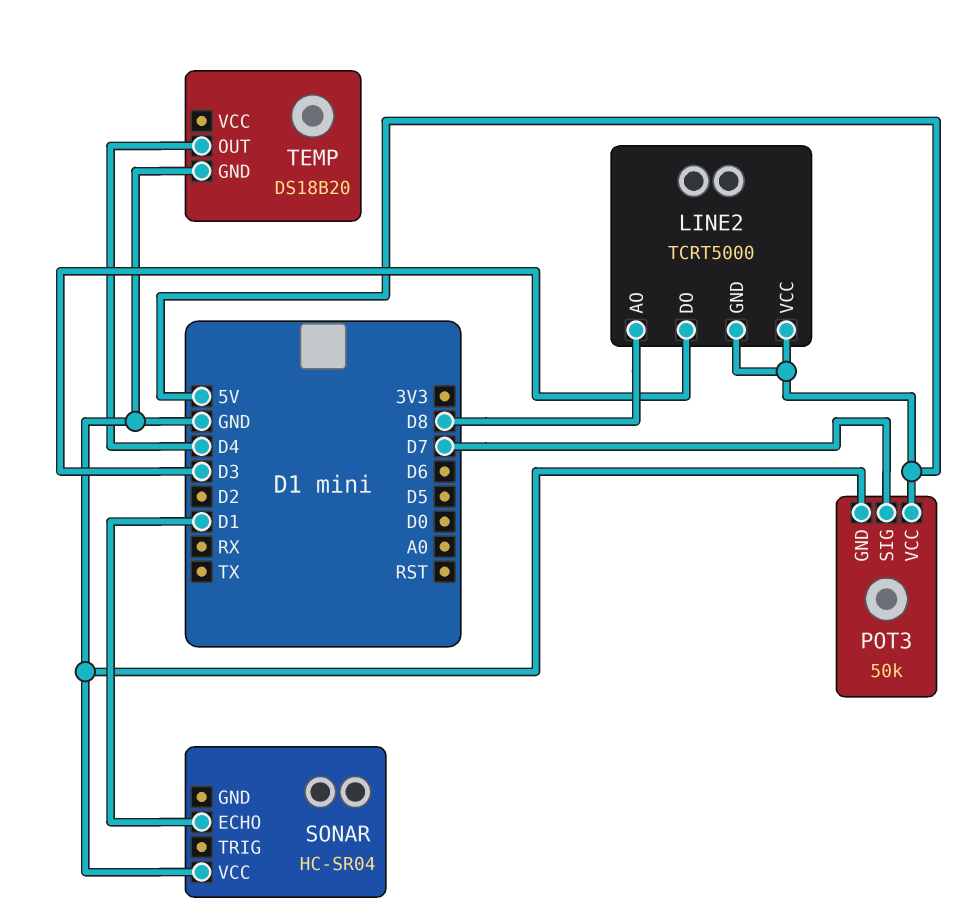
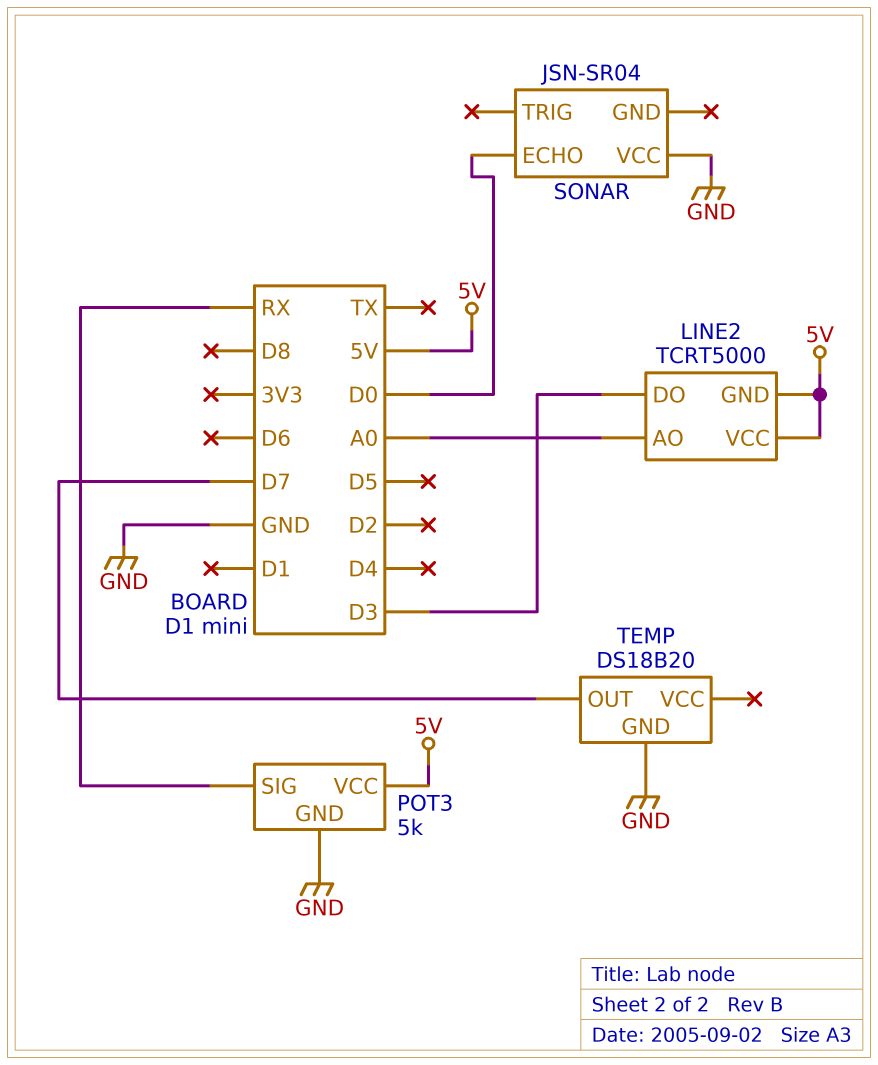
LINE2 pin AO: D8 -> A0
POT3: 50k -> 5k
POT3 pin SIG: D7 -> RX
SONAR: HC-SR04 -> JSN-SR04
SONAR pin ECHO: D1 -> D0
TEMP pin OUT: D4 -> D7

